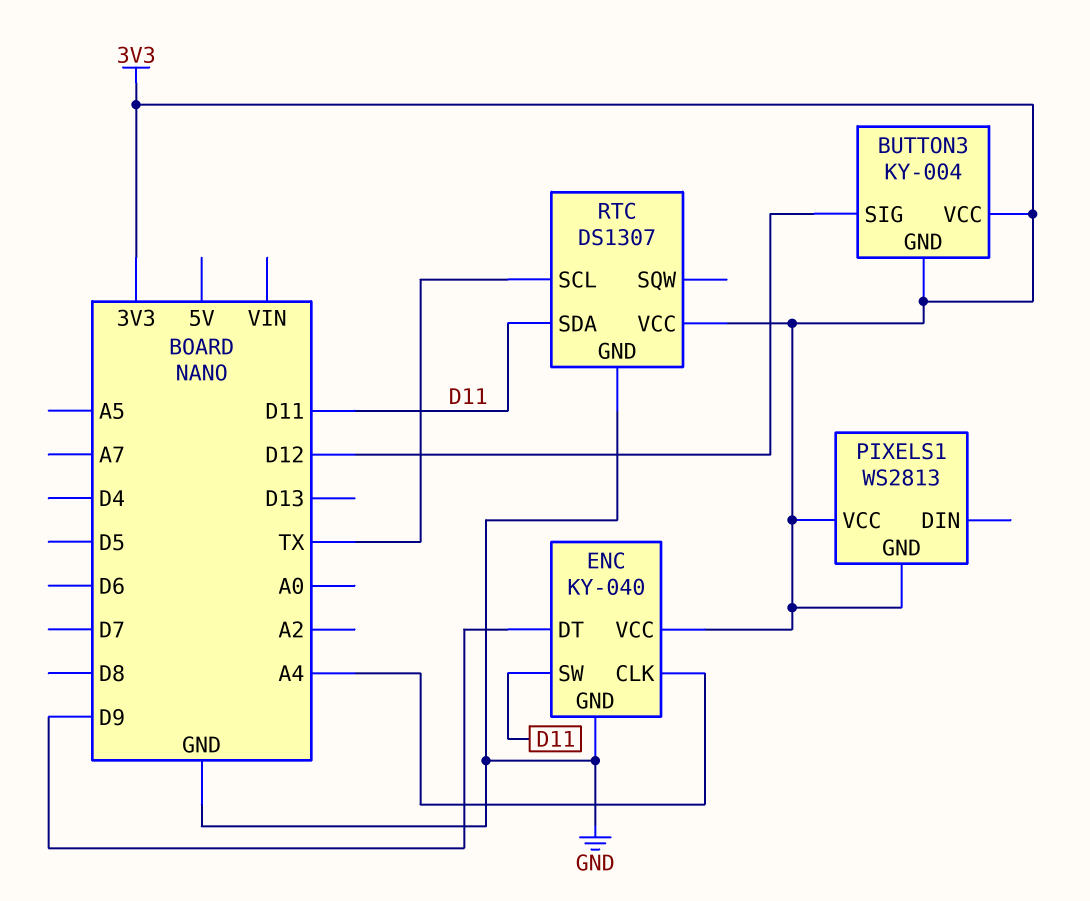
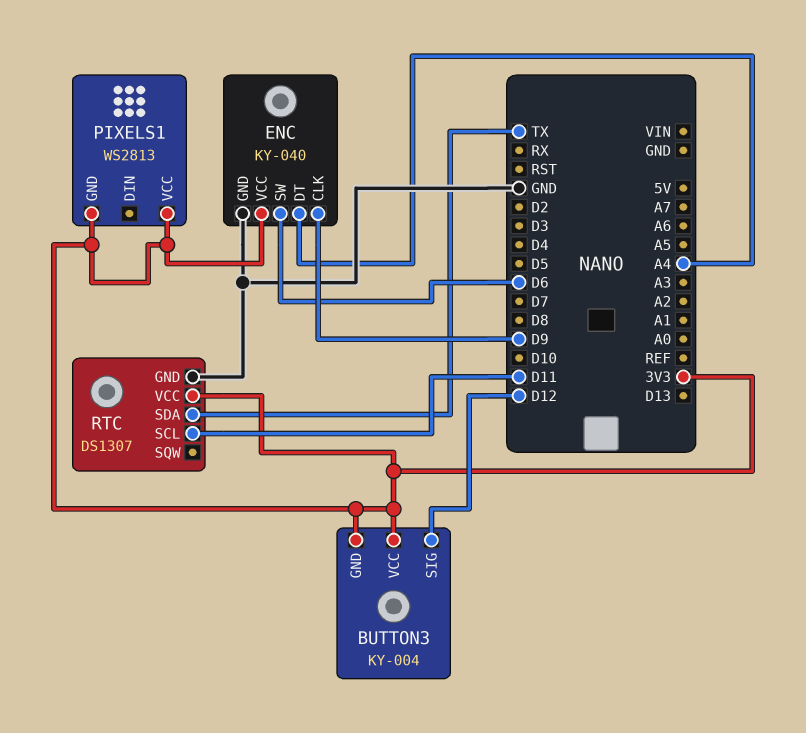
ENC pin CLK: A4 -> D9
ENC pin DT: D9 -> A4
ENC pin SW: D11 -> D6
RTC pin SCL: TX -> D11
RTC pin SDA: D11 -> TX

